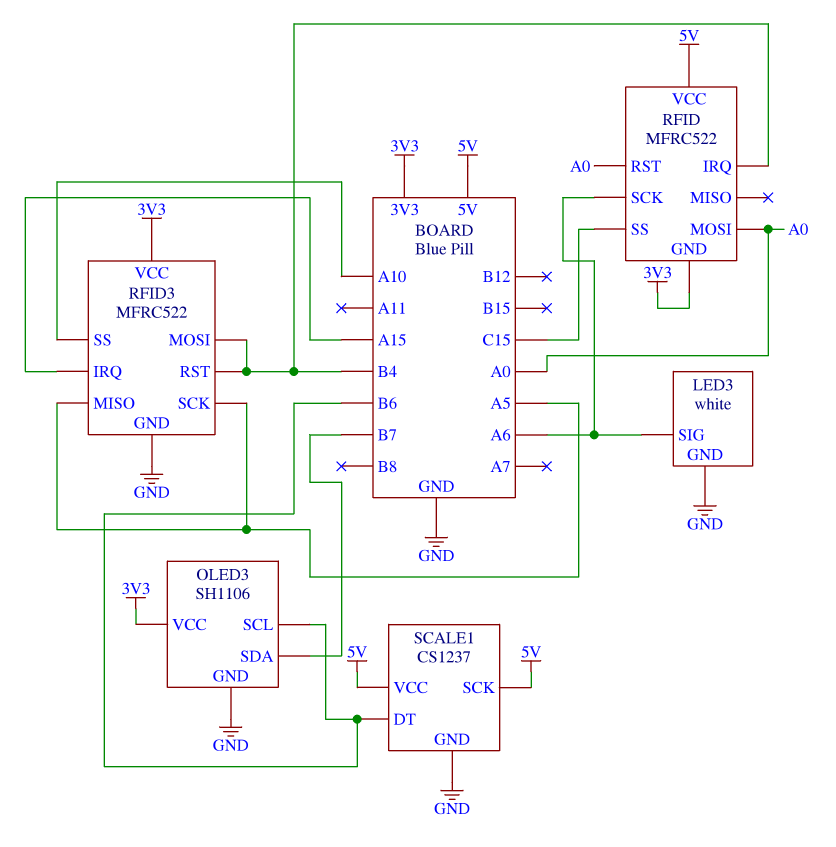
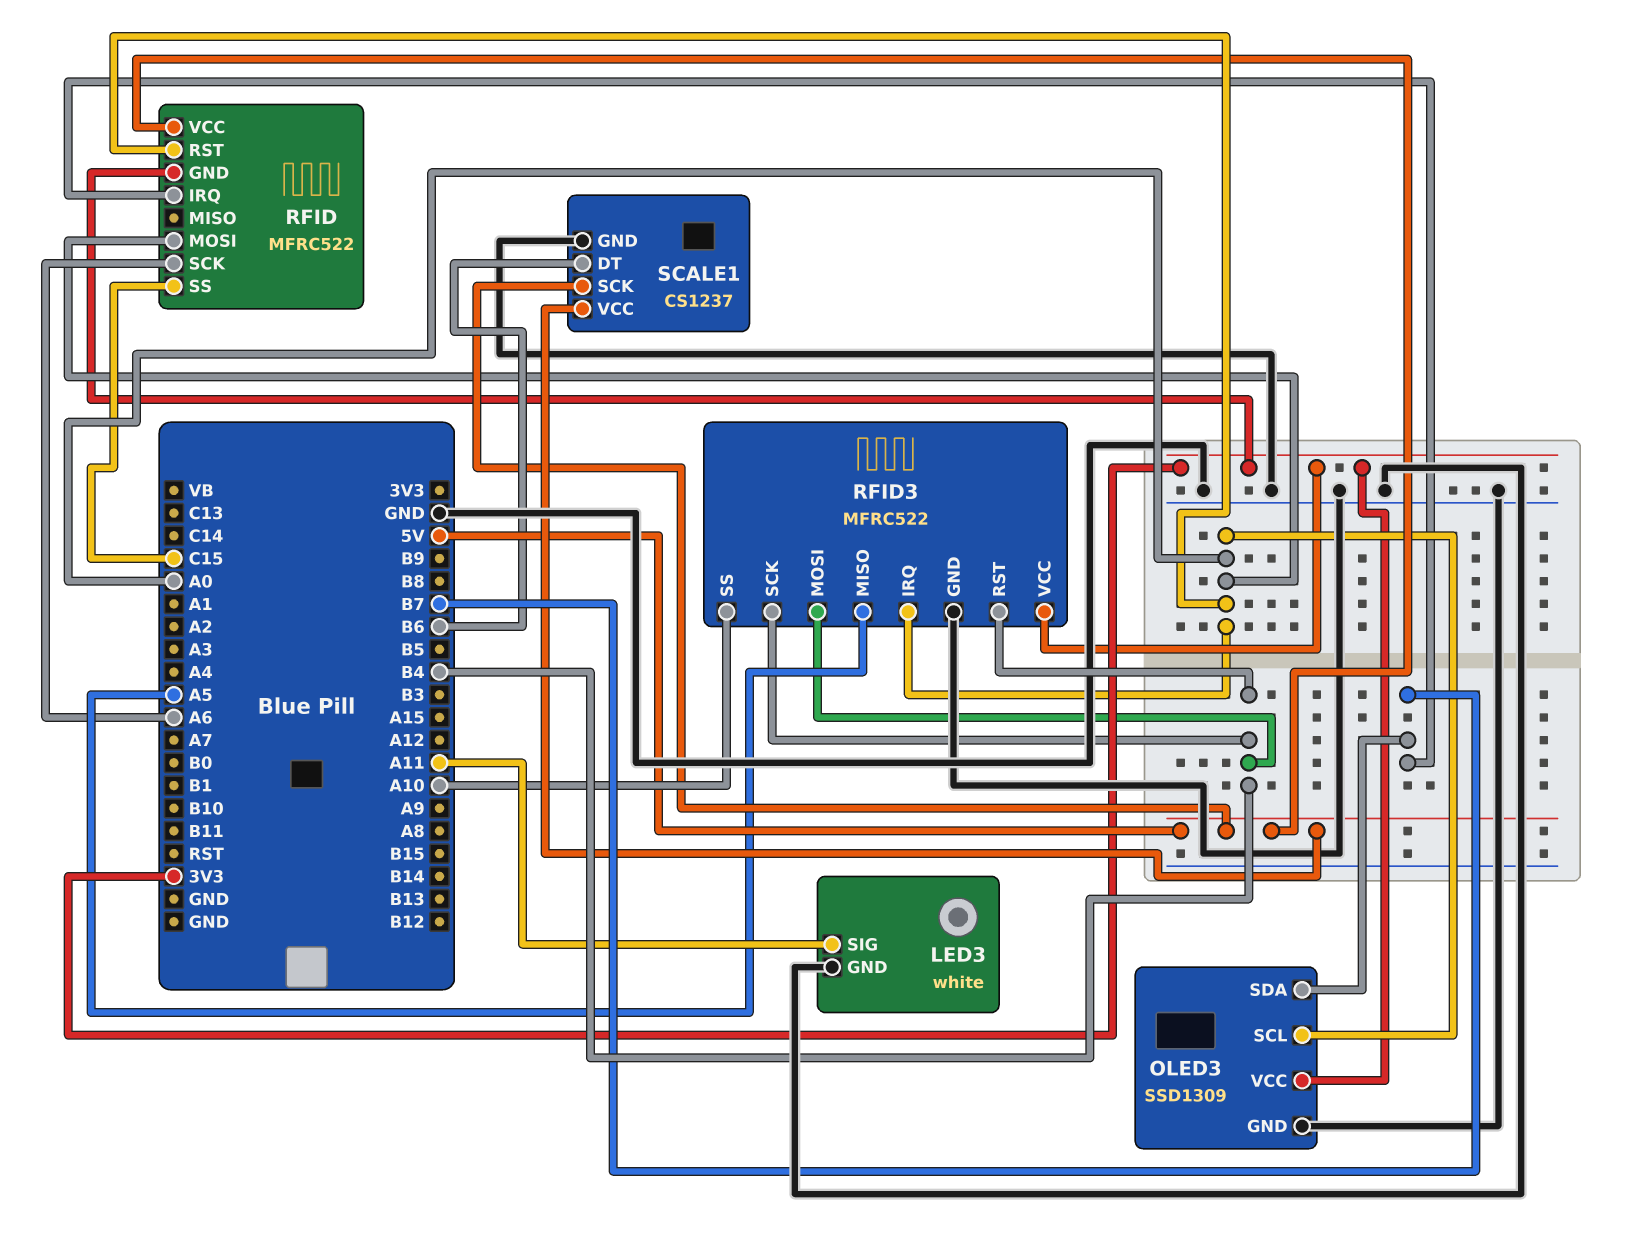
LED3 pin SIG: A6 -> A11
OLED3: SH1106 -> SSD1309
OLED3 pin SCL: B6 -> A0
RFID pin IRQ: B4 -> B7
RFID3 pin IRQ: A15 -> A0
RFID3 pin SCK: A5 -> B4

